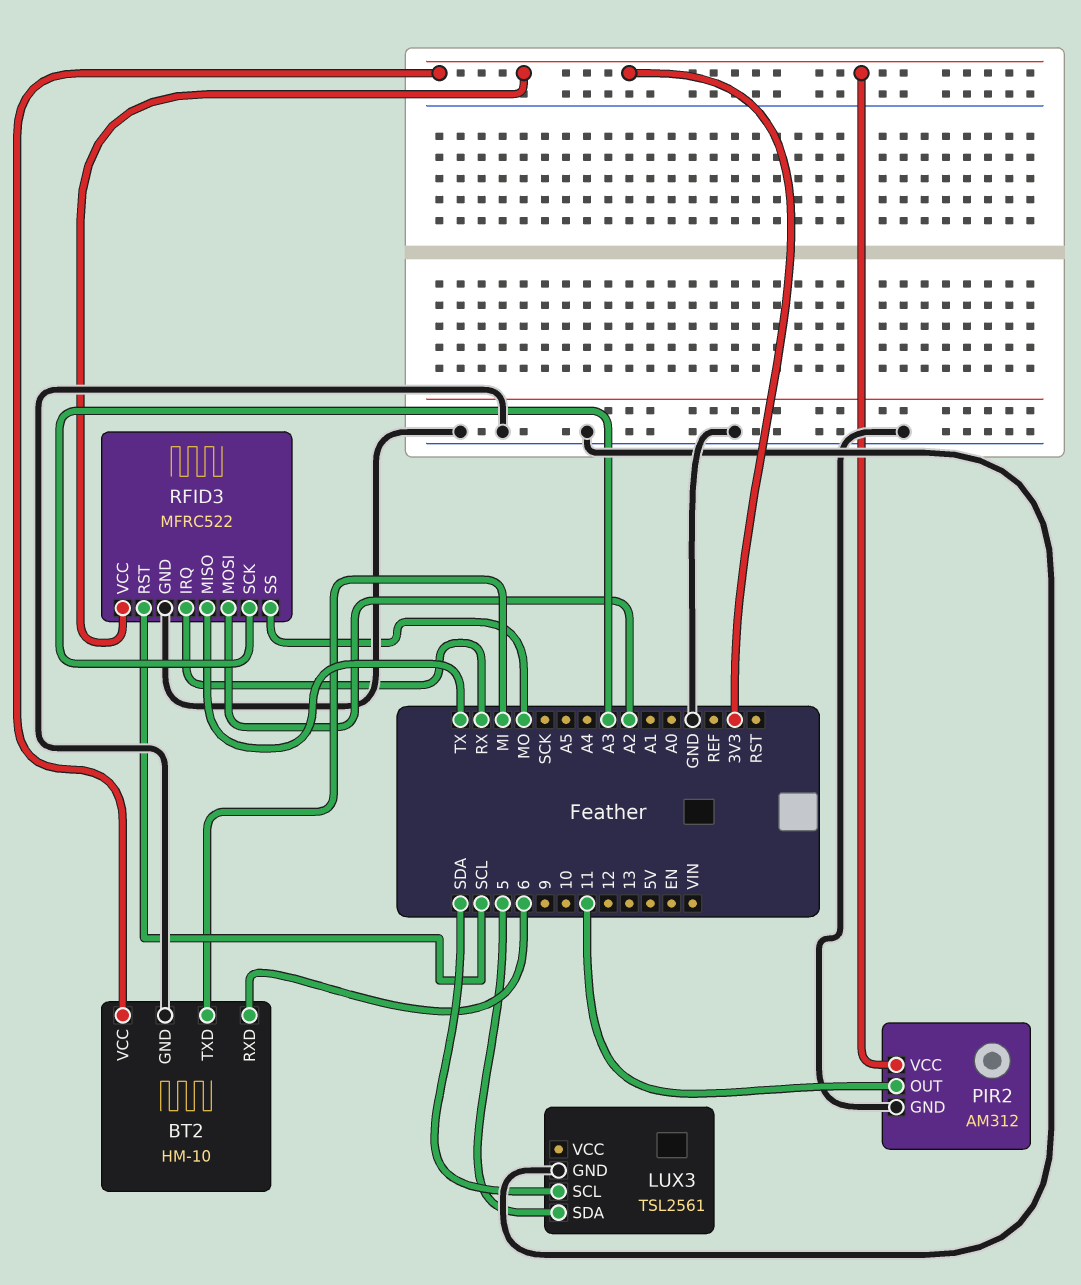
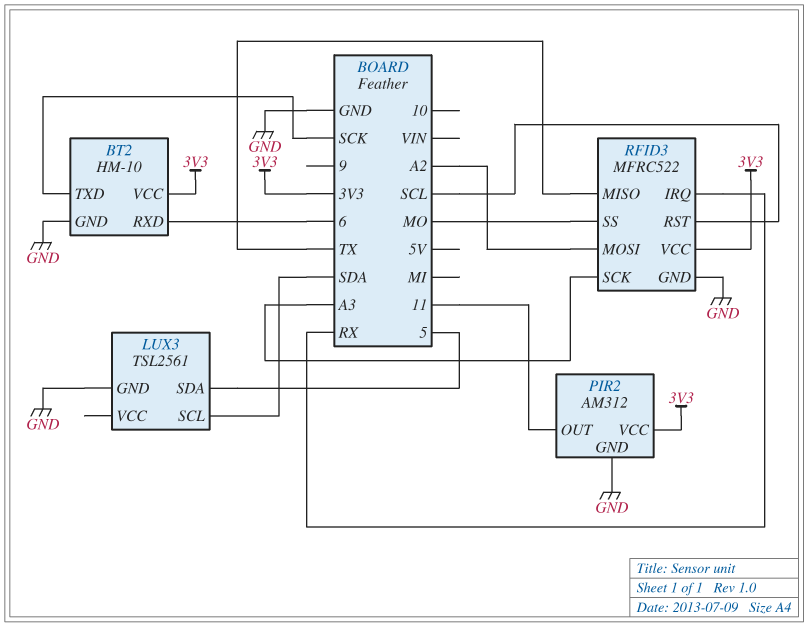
BT2 pin TXD: MI -> SCK

